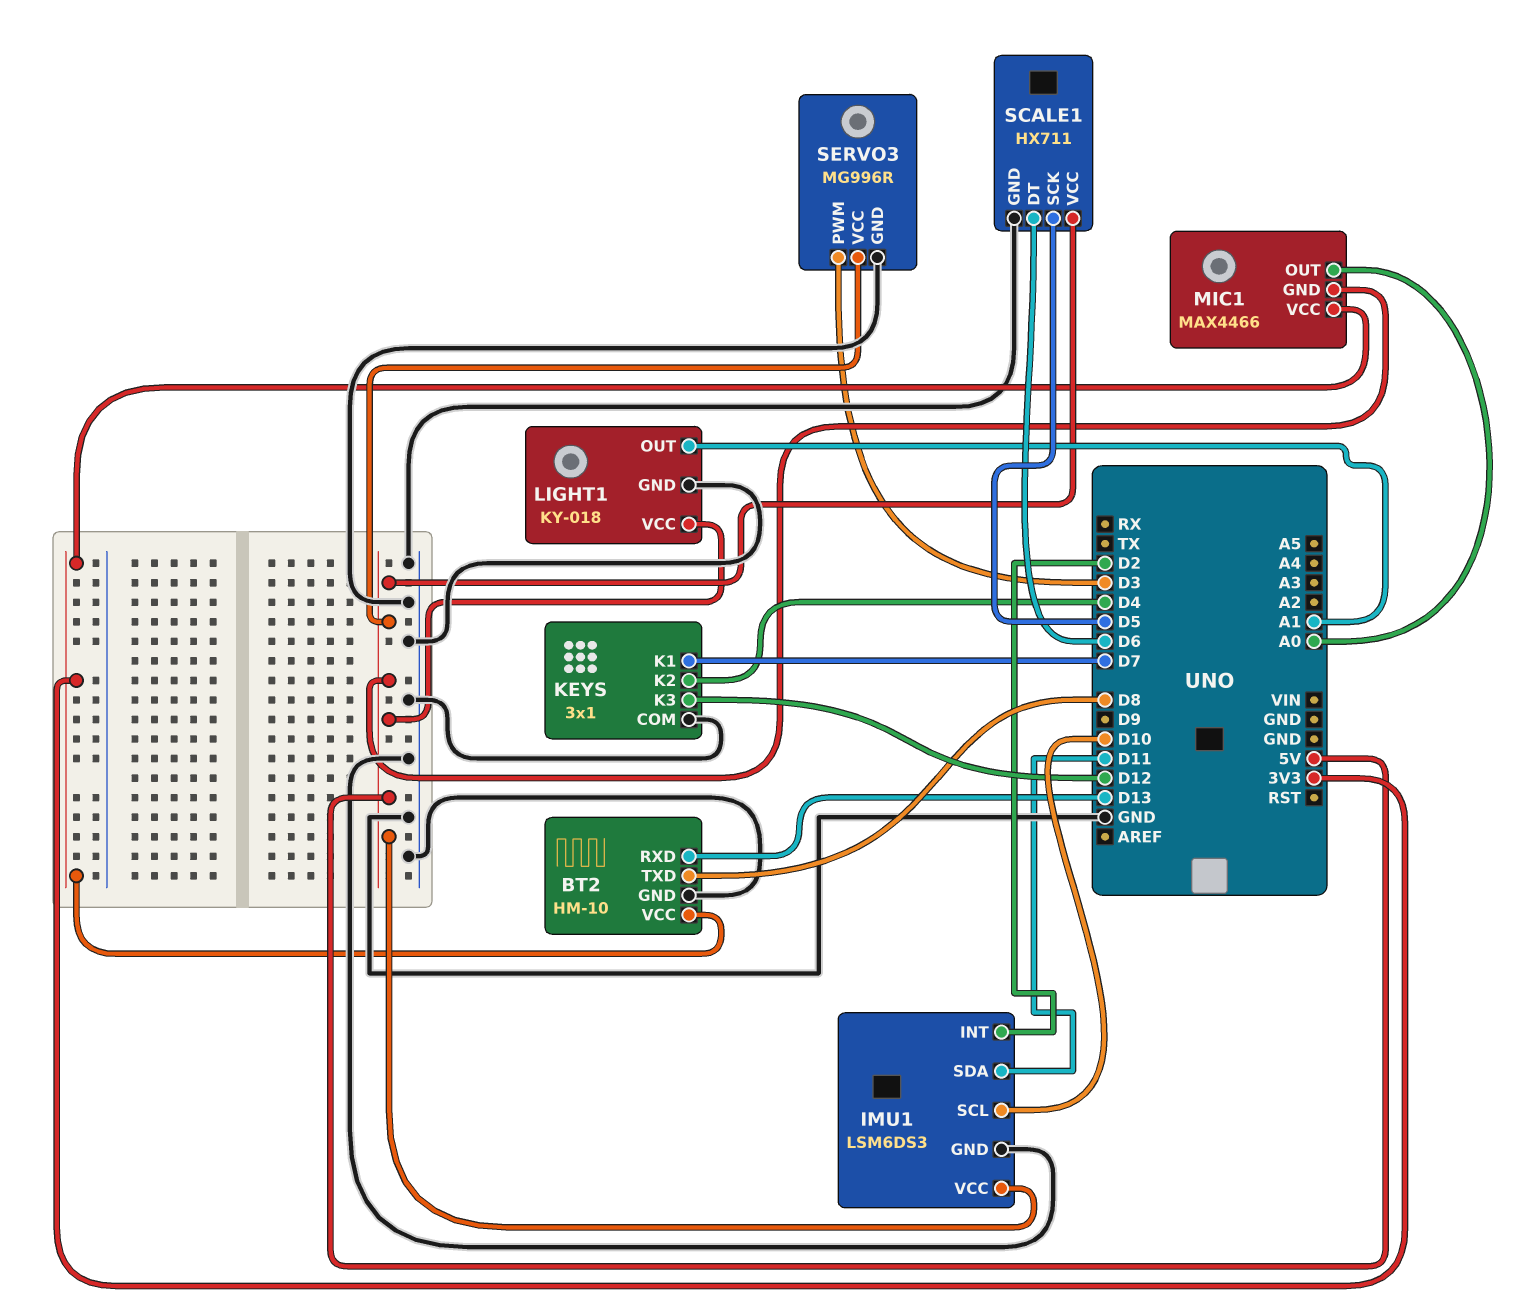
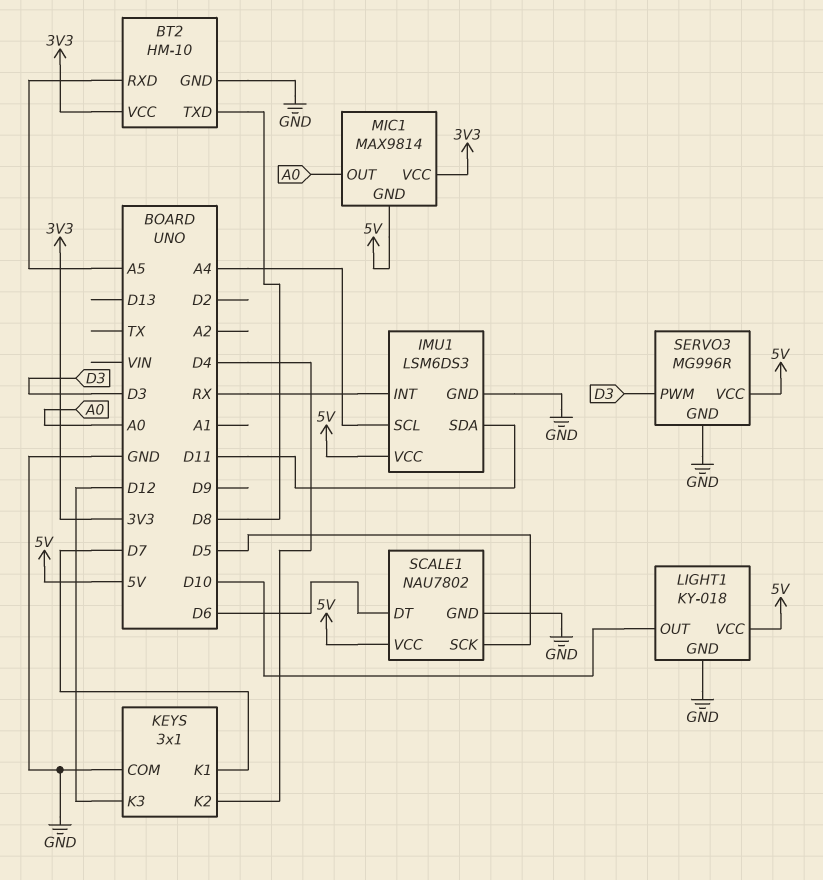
BT2 pin RXD: D13 -> A5
IMU1 pin INT: D2 -> RX
IMU1 pin SCL: D10 -> A4
LIGHT1 pin OUT: A1 -> D10
MIC1: MAX4466 -> MAX9814
SCALE1: HX711 -> NAU7802

